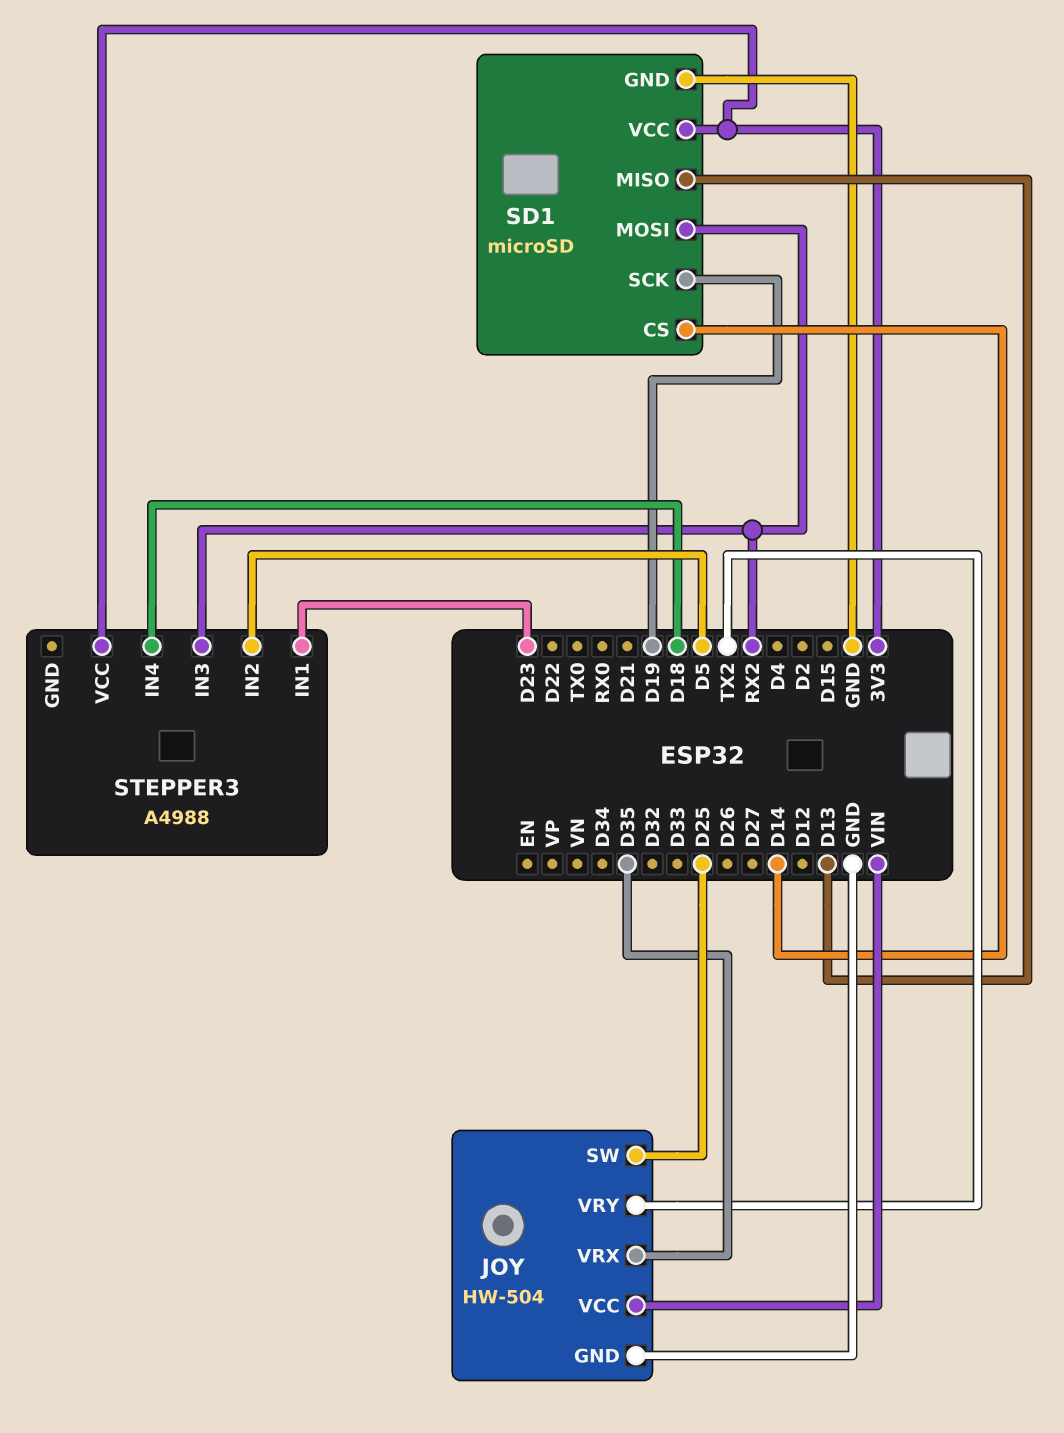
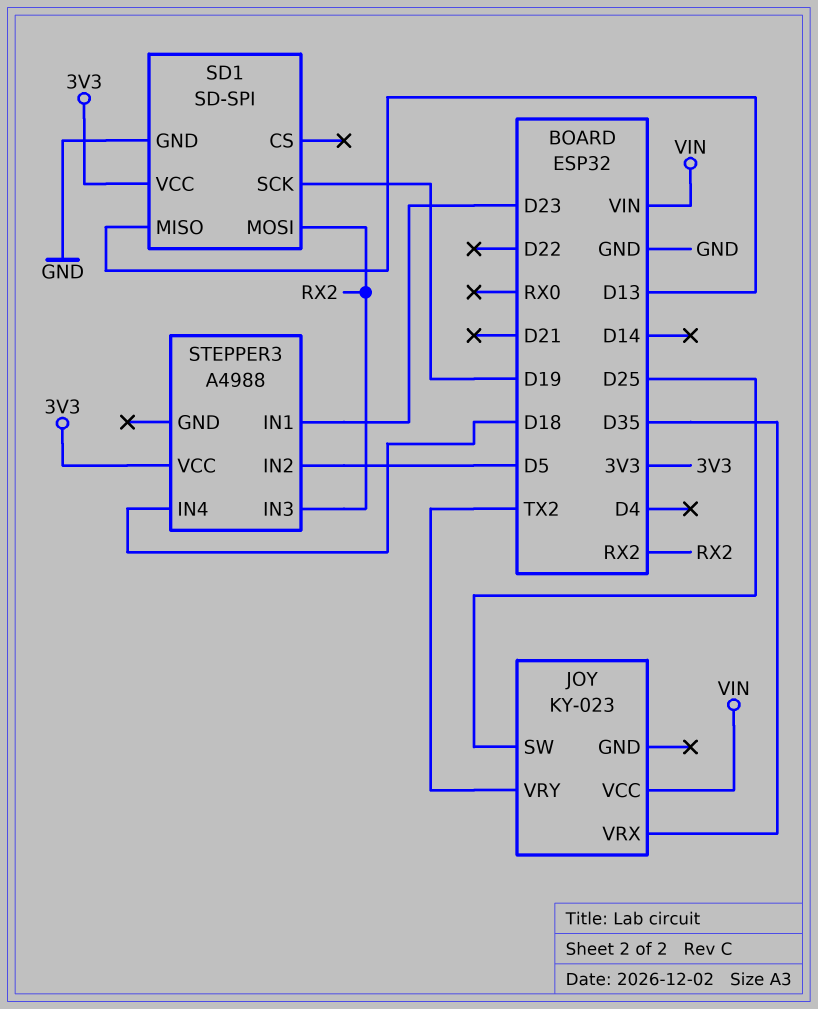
JOY: HW-504 -> KY-023
JOY pin GND: GND -> none
SD1: microSD -> SD-SPI
SD1 pin CS: D14 -> none

